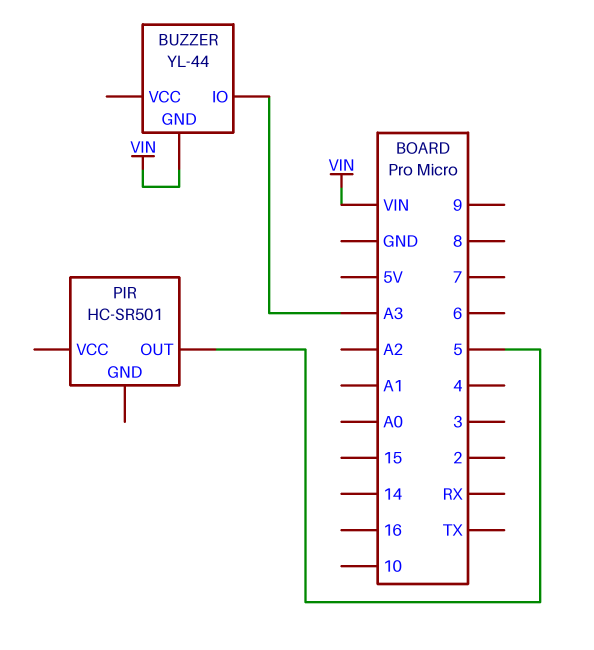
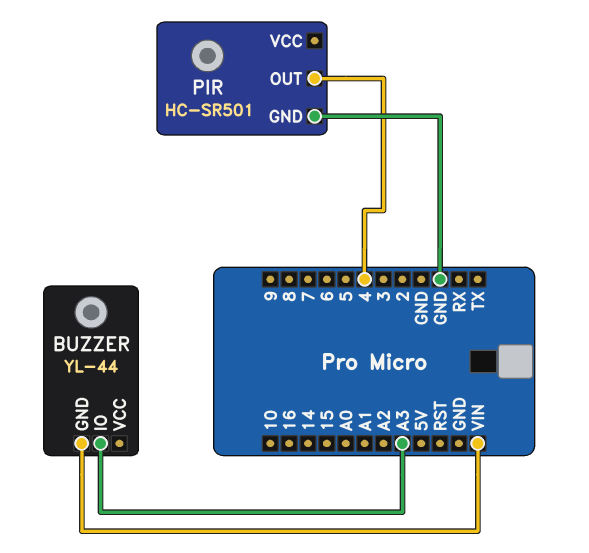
PIR pin GND: none -> GND
PIR pin OUT: 5 -> 4

